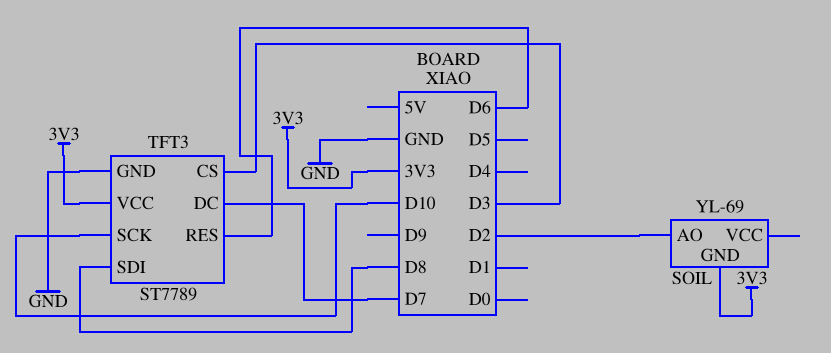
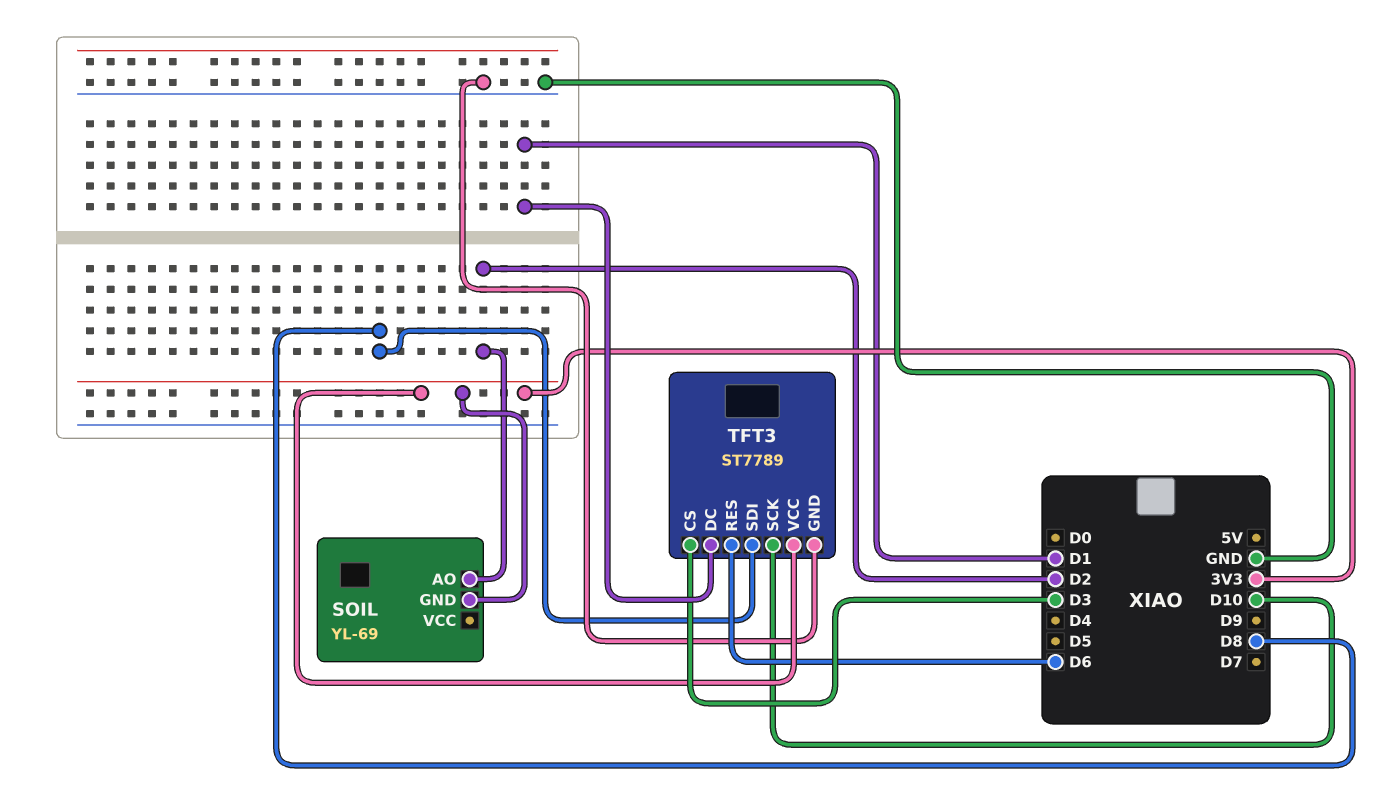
TFT3 pin DC: D7 -> D1

